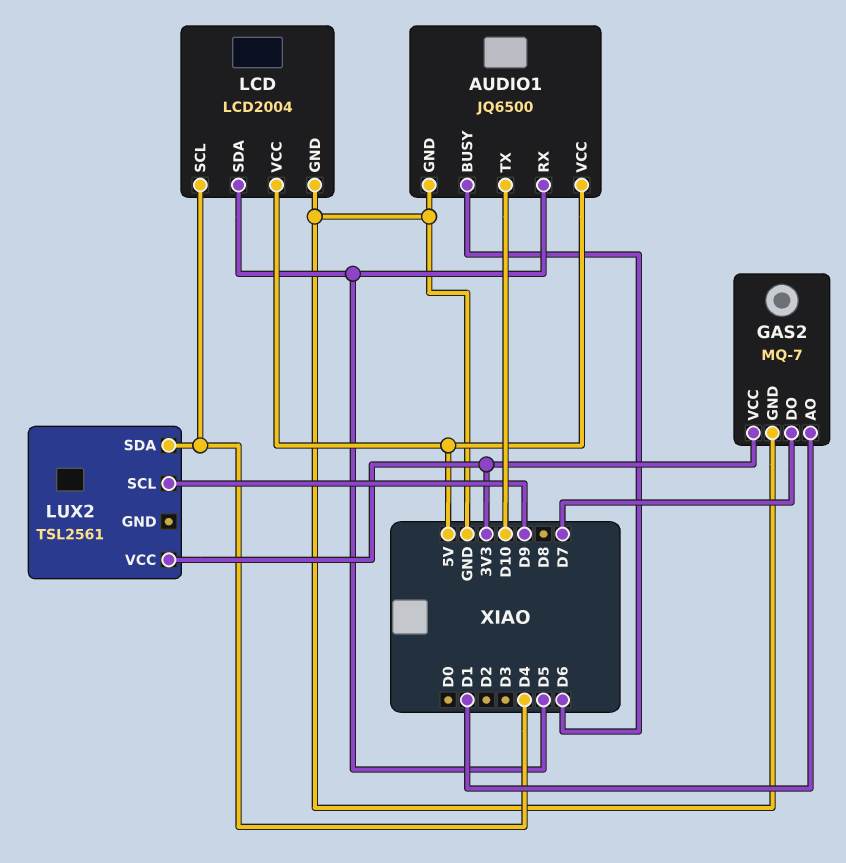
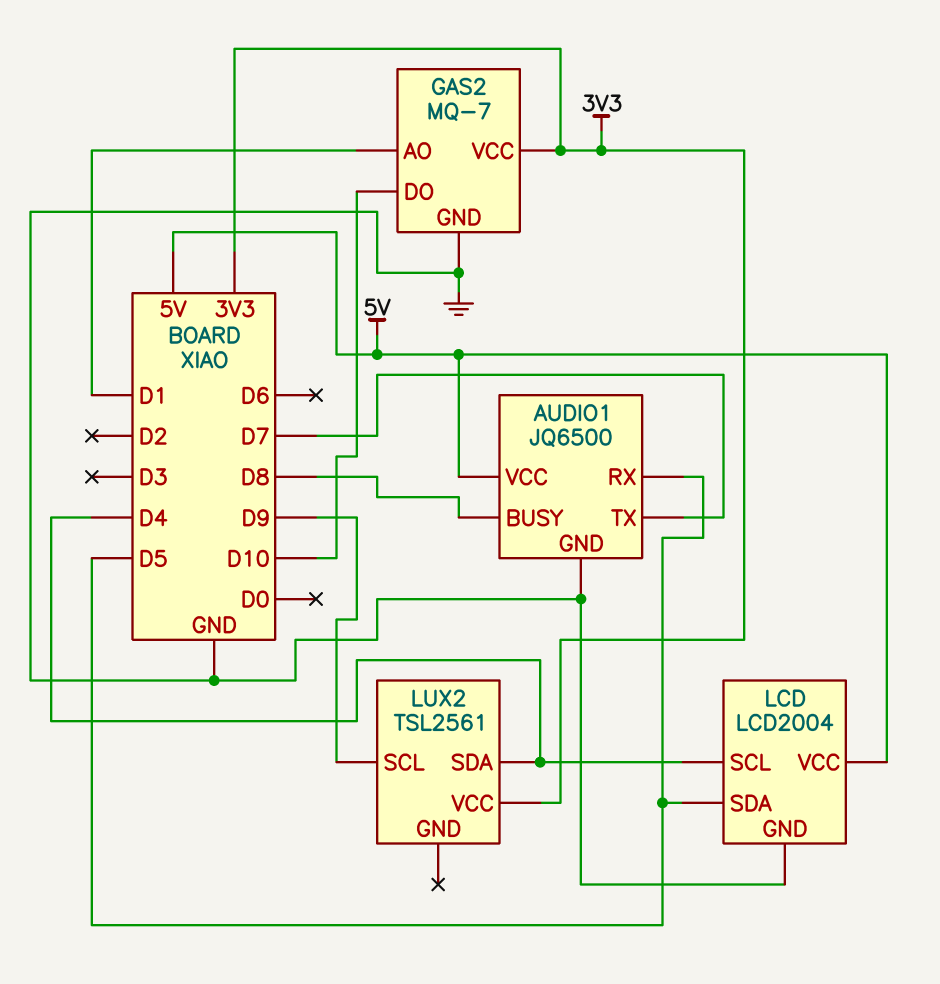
AUDIO1 pin BUSY: D6 -> D8
AUDIO1 pin TX: D10 -> D7
GAS2 pin DO: D7 -> D10

